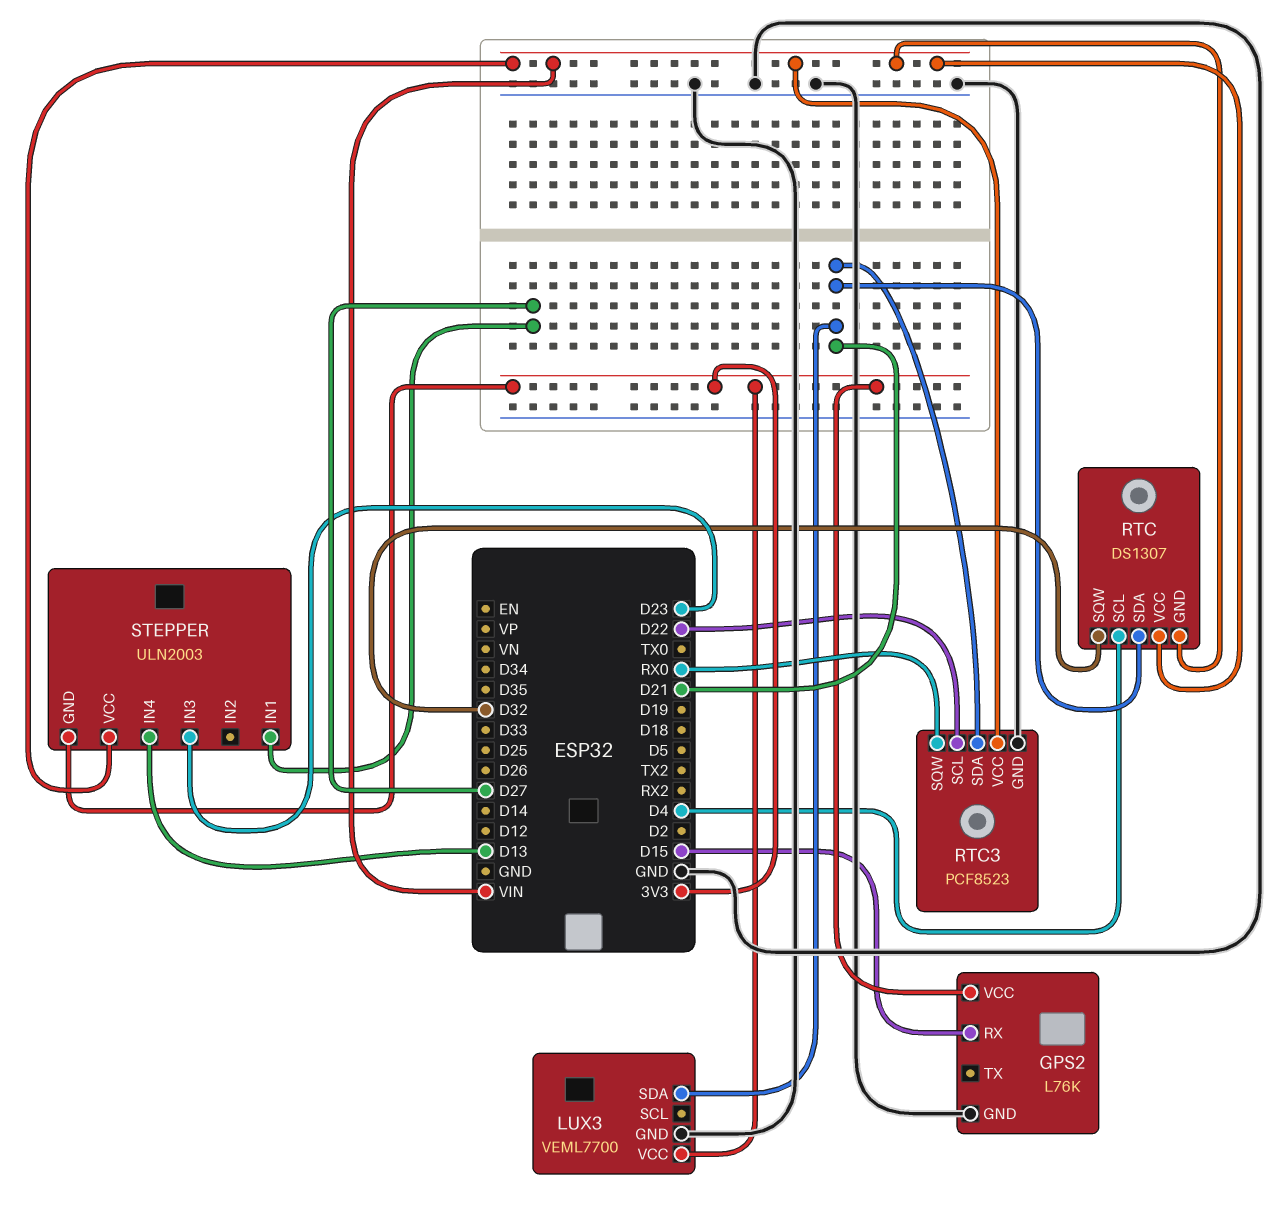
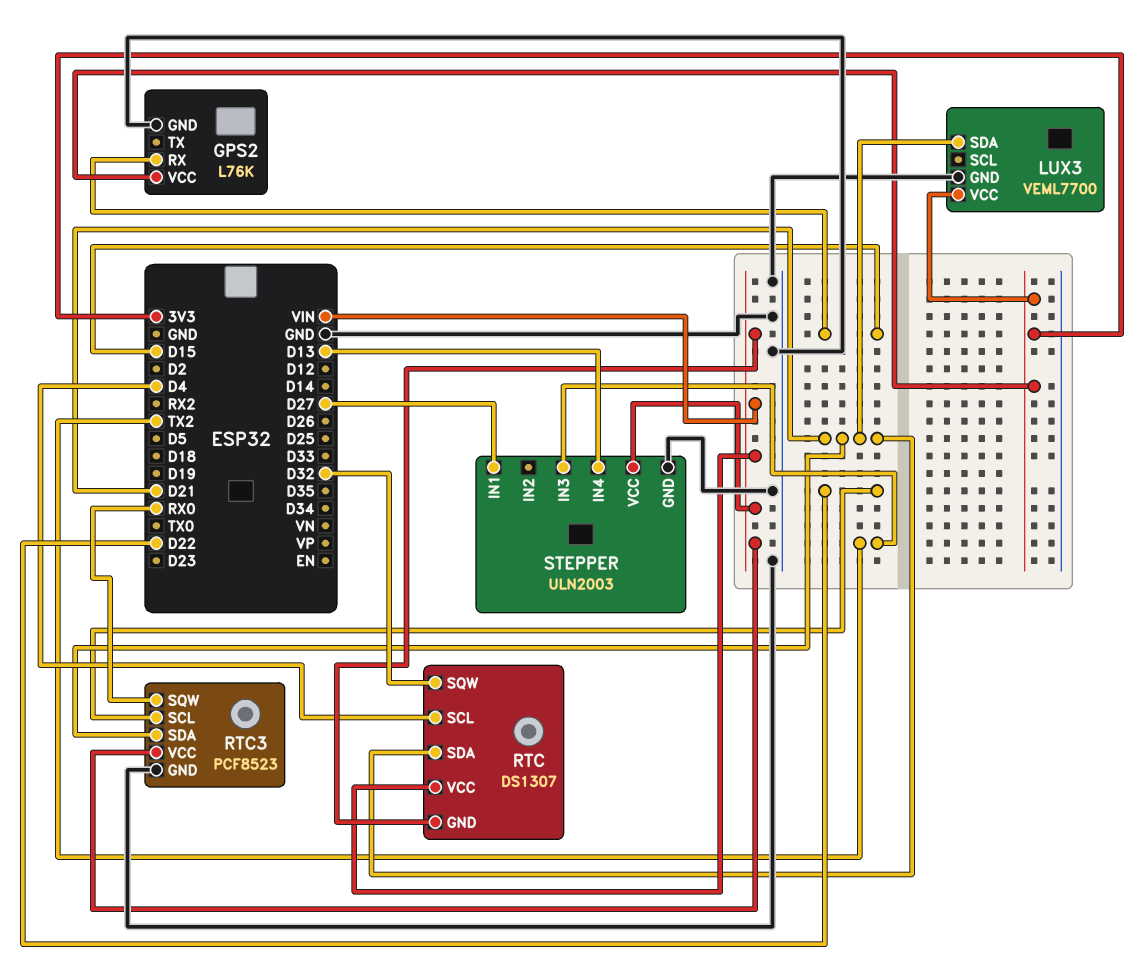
STEPPER pin GND: 3V3 -> GND
STEPPER pin IN3: D23 -> TX2

